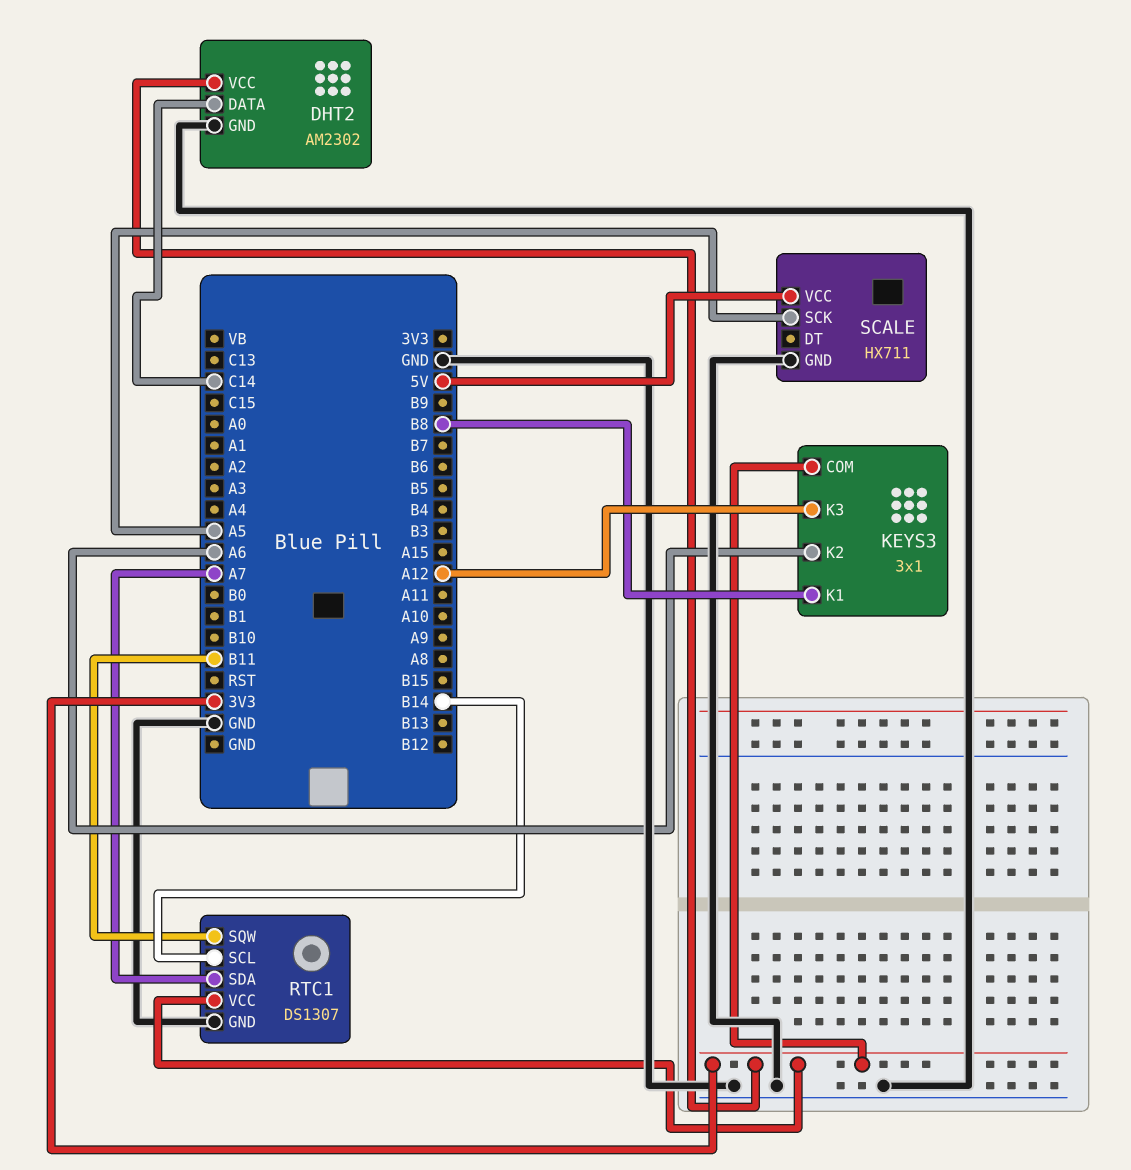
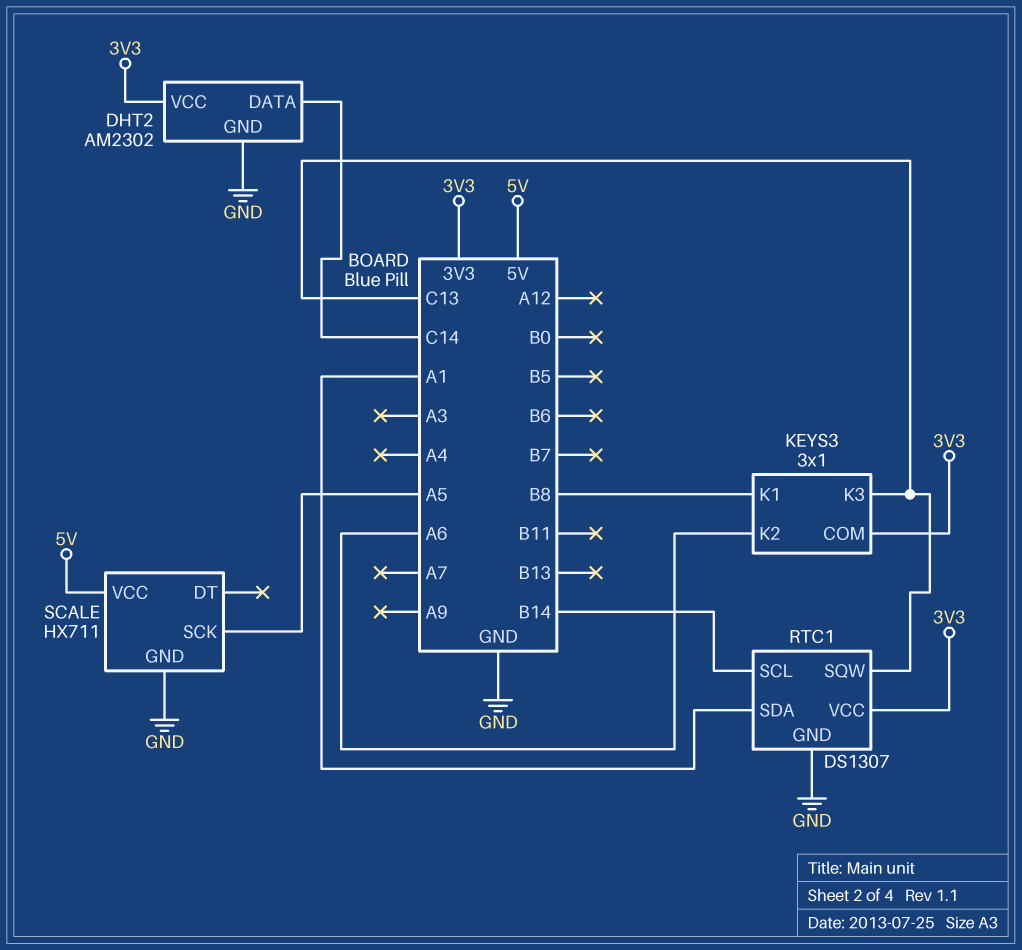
KEYS3 pin K3: A12 -> C13
RTC1 pin SDA: A7 -> A1
RTC1 pin SQW: B11 -> C13

